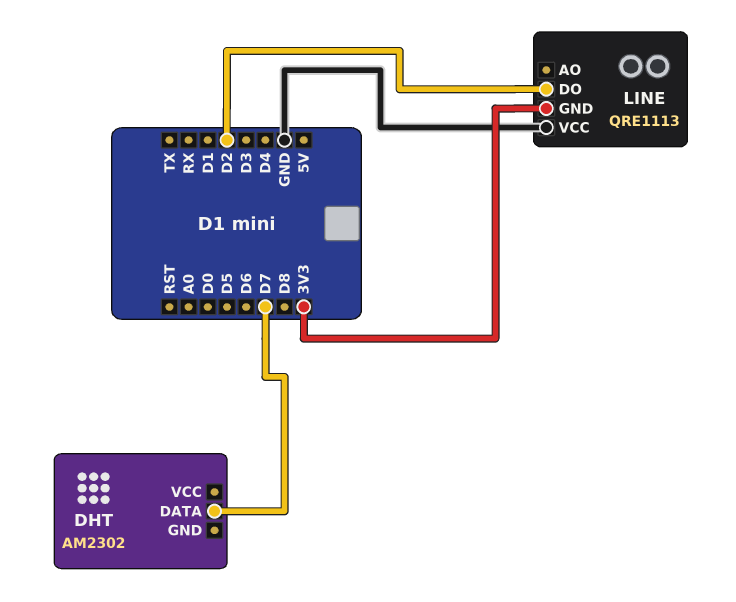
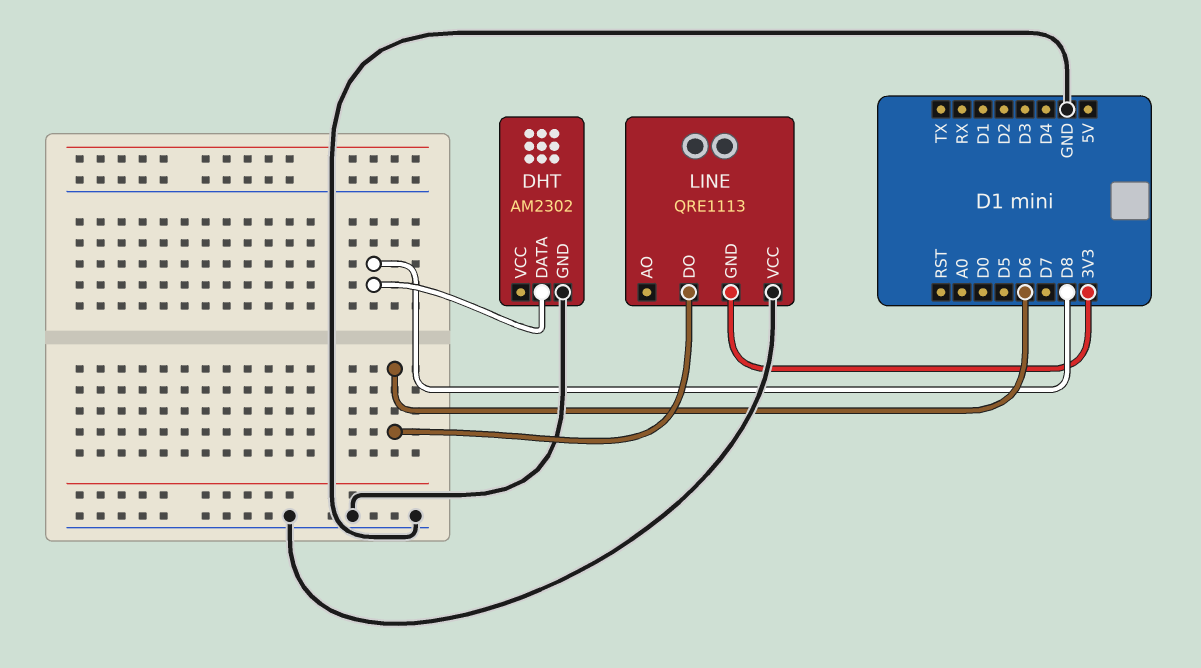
DHT pin DATA: D7 -> D8
DHT pin GND: none -> GND
LINE pin DO: D2 -> D6

